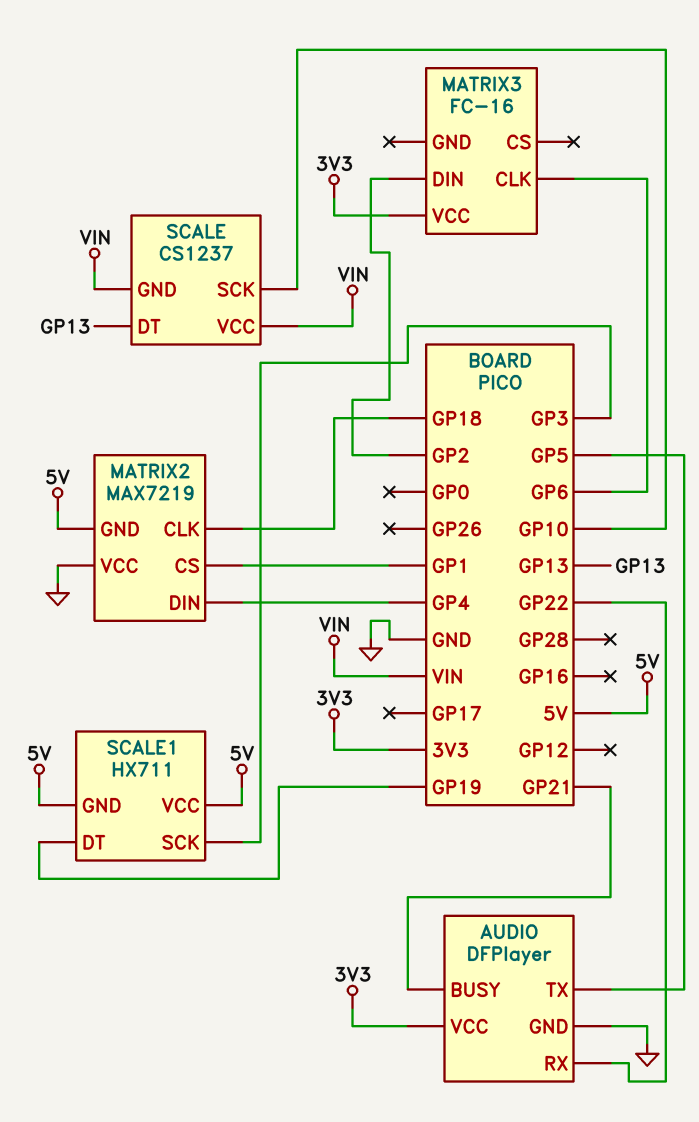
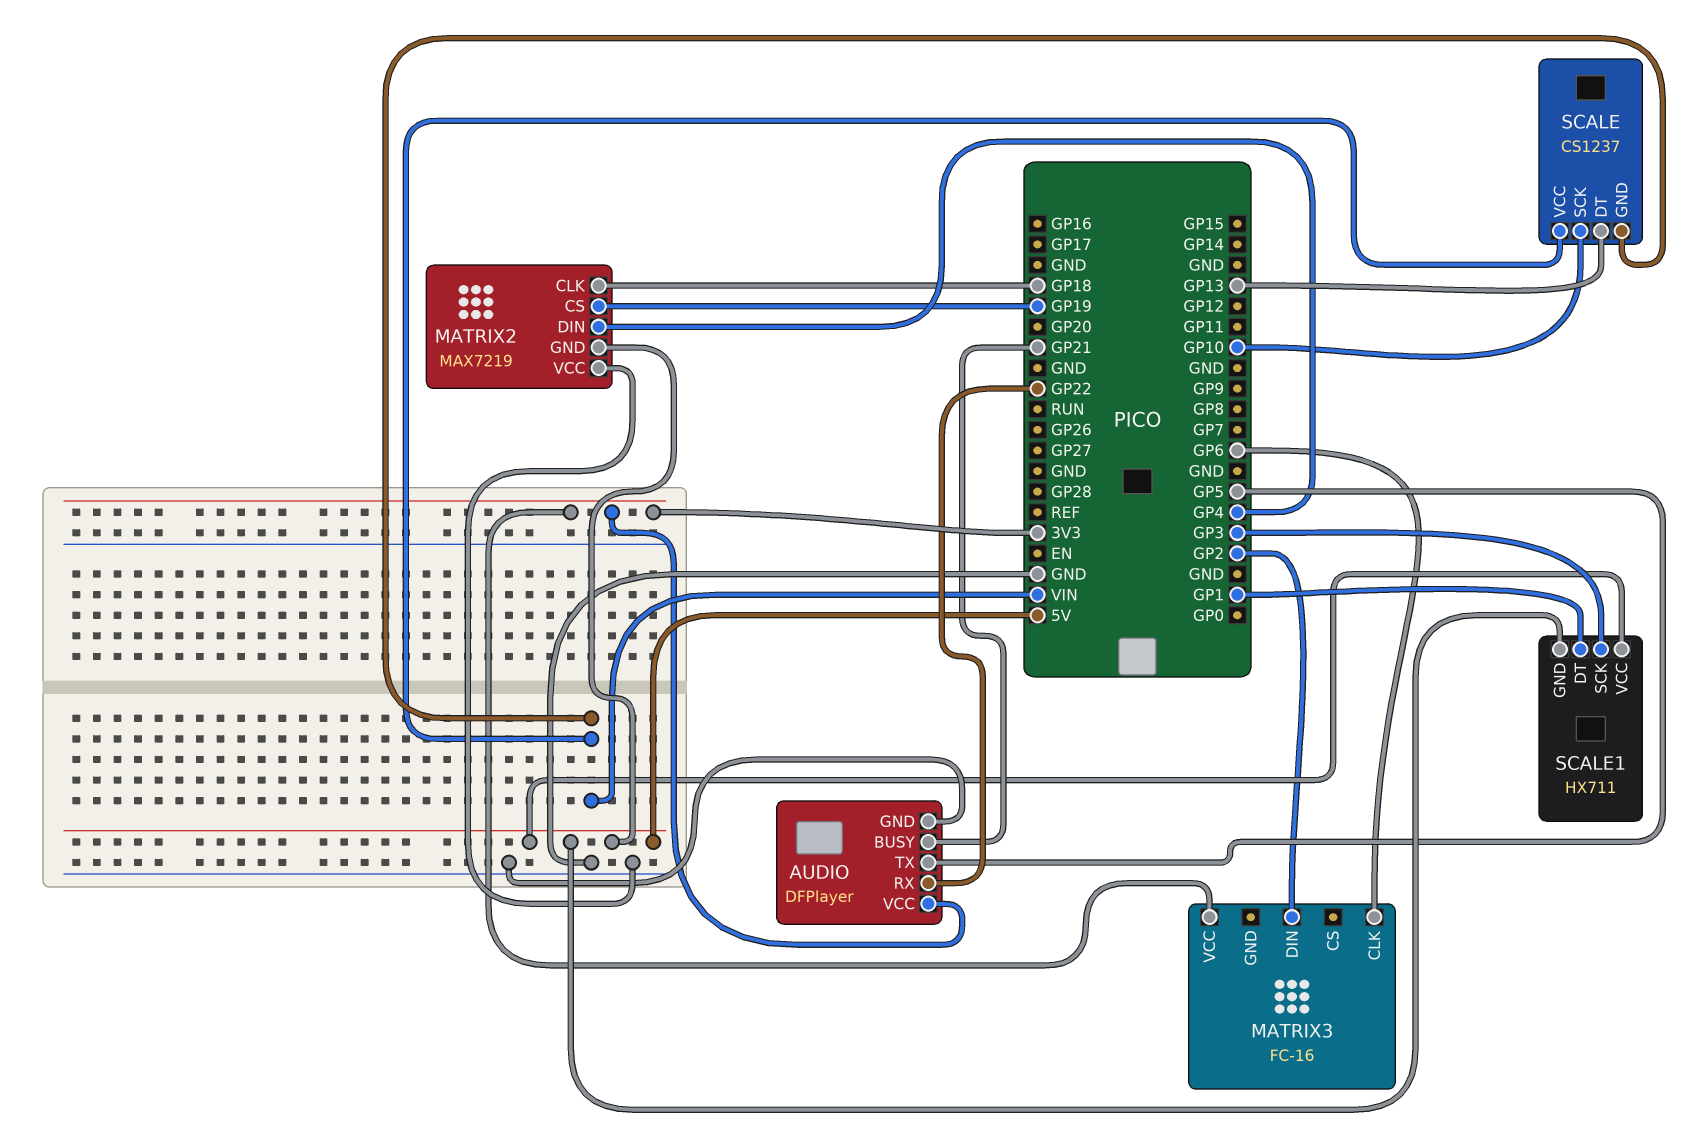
MATRIX2 pin CS: GP1 -> GP19
SCALE1 pin DT: GP19 -> GP1

